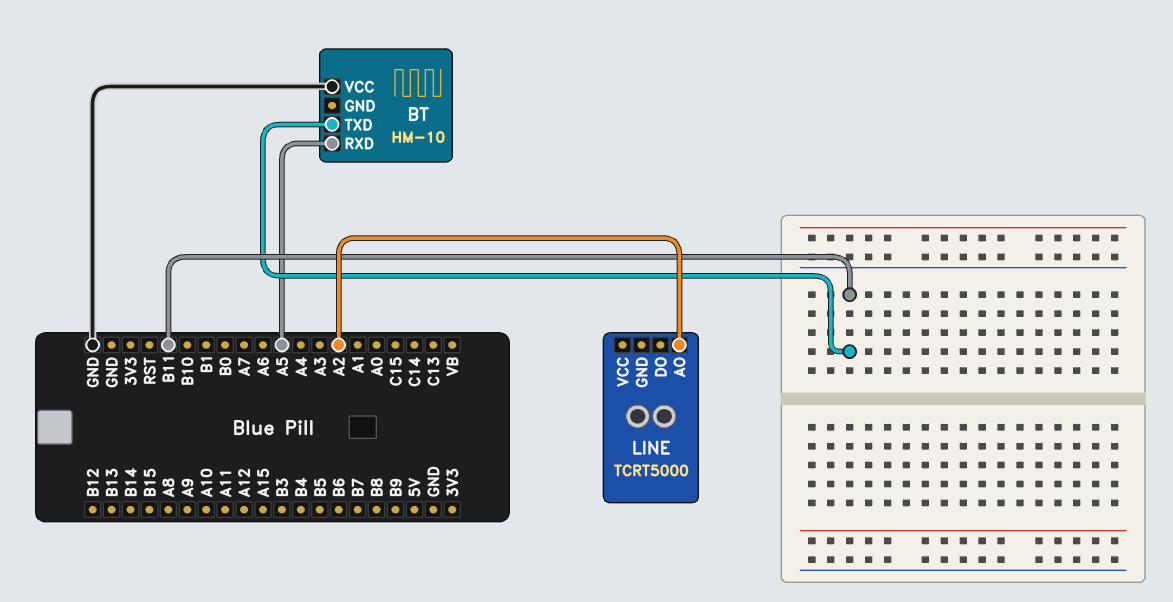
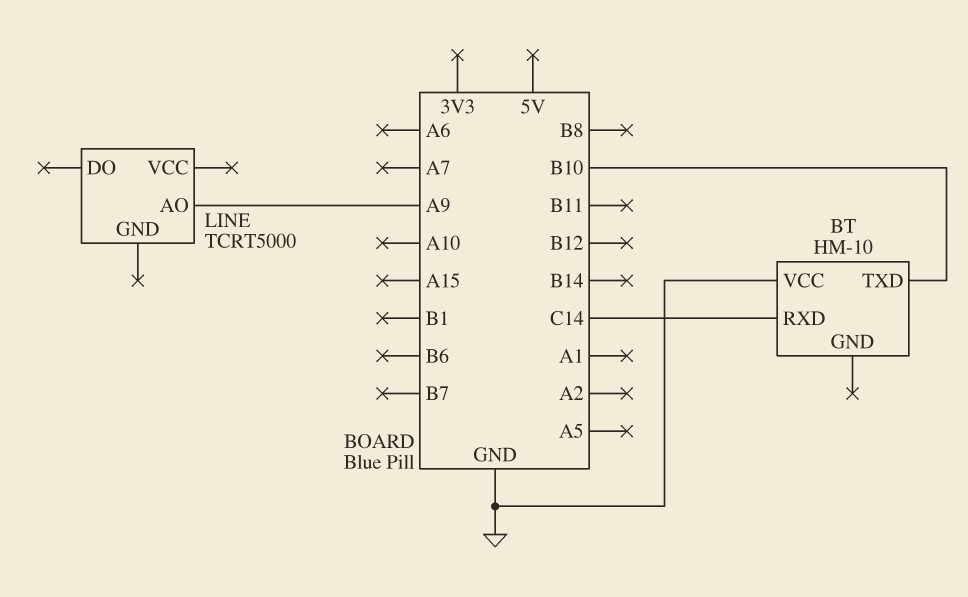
BT pin RXD: A5 -> C14
BT pin TXD: B11 -> B10
LINE pin AO: A2 -> A9

